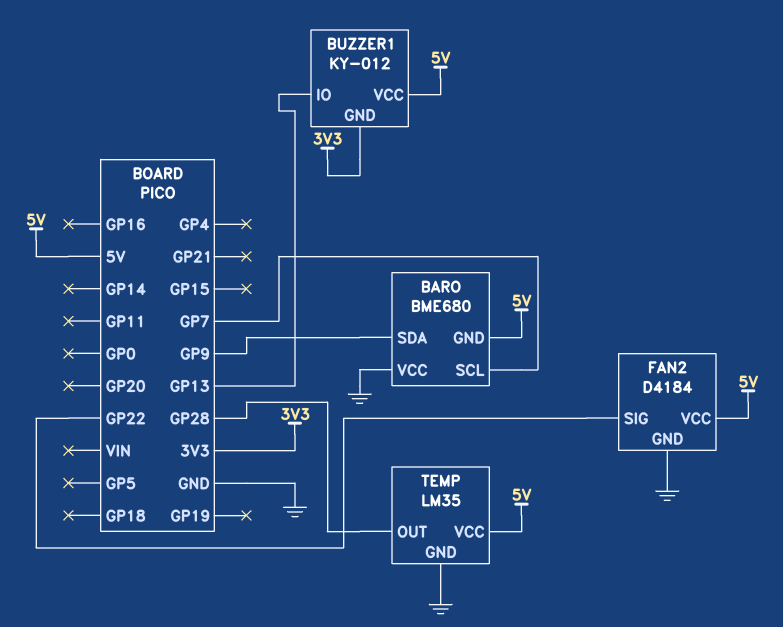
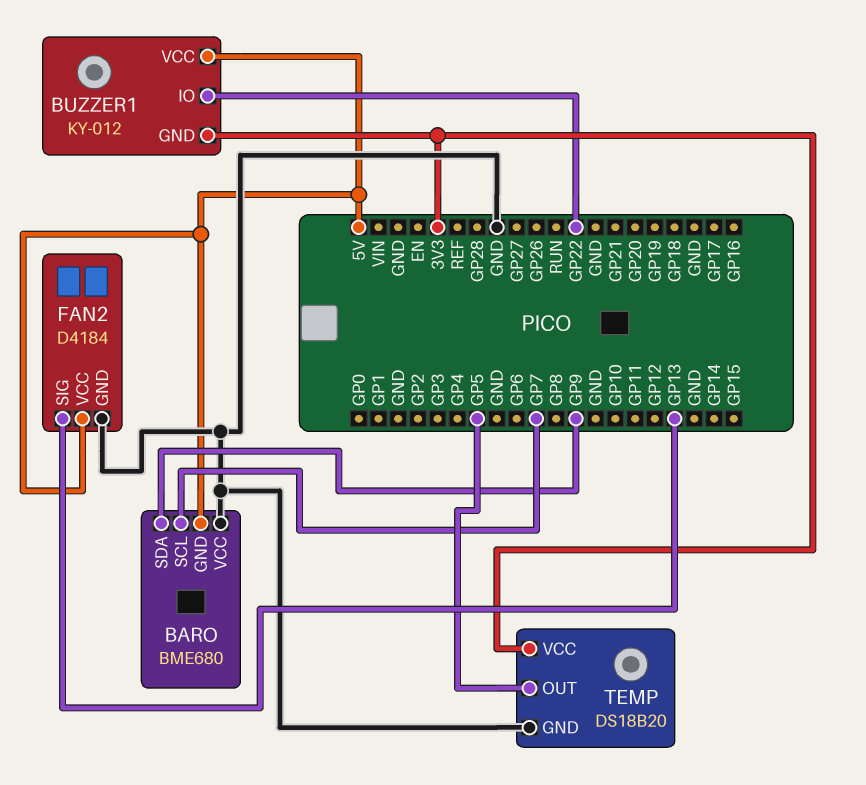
BUZZER1 pin IO: GP13 -> GP22
FAN2 pin SIG: GP22 -> GP13
TEMP: LM35 -> DS18B20
TEMP pin OUT: GP28 -> GP5
TEMP pin VCC: 5V -> 3V3

